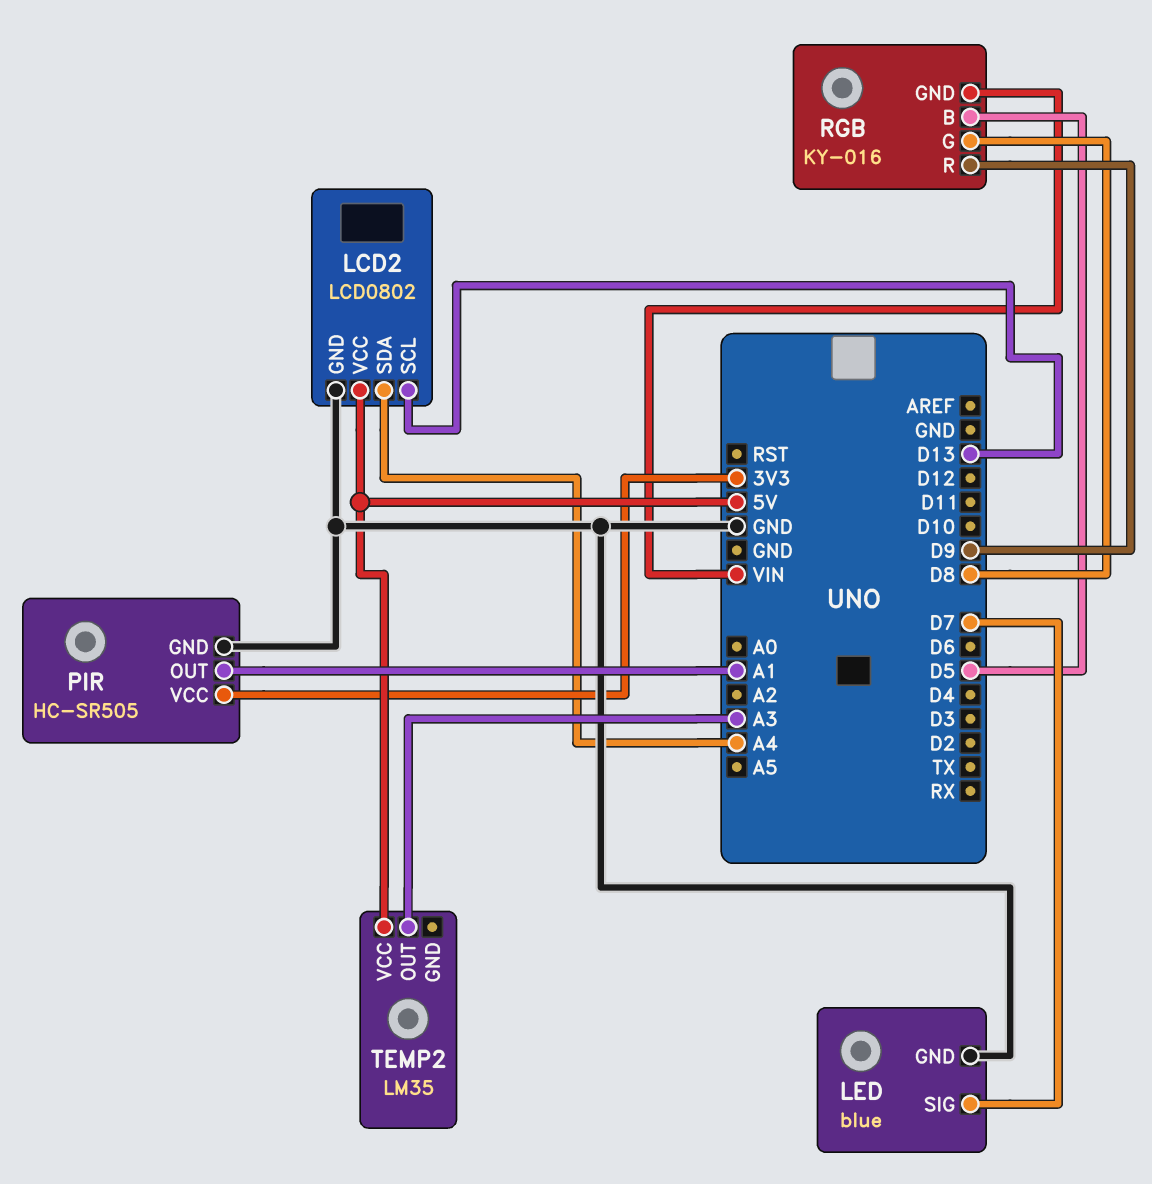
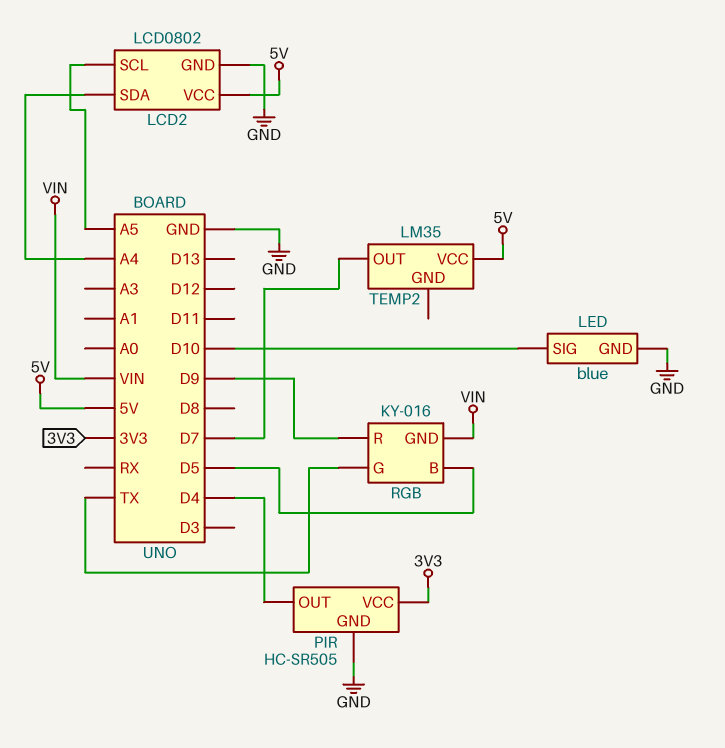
LCD2 pin SCL: D13 -> A5
LED pin SIG: D7 -> D10
PIR pin OUT: A1 -> D4
RGB pin G: D8 -> TX
TEMP2 pin OUT: A3 -> D7

